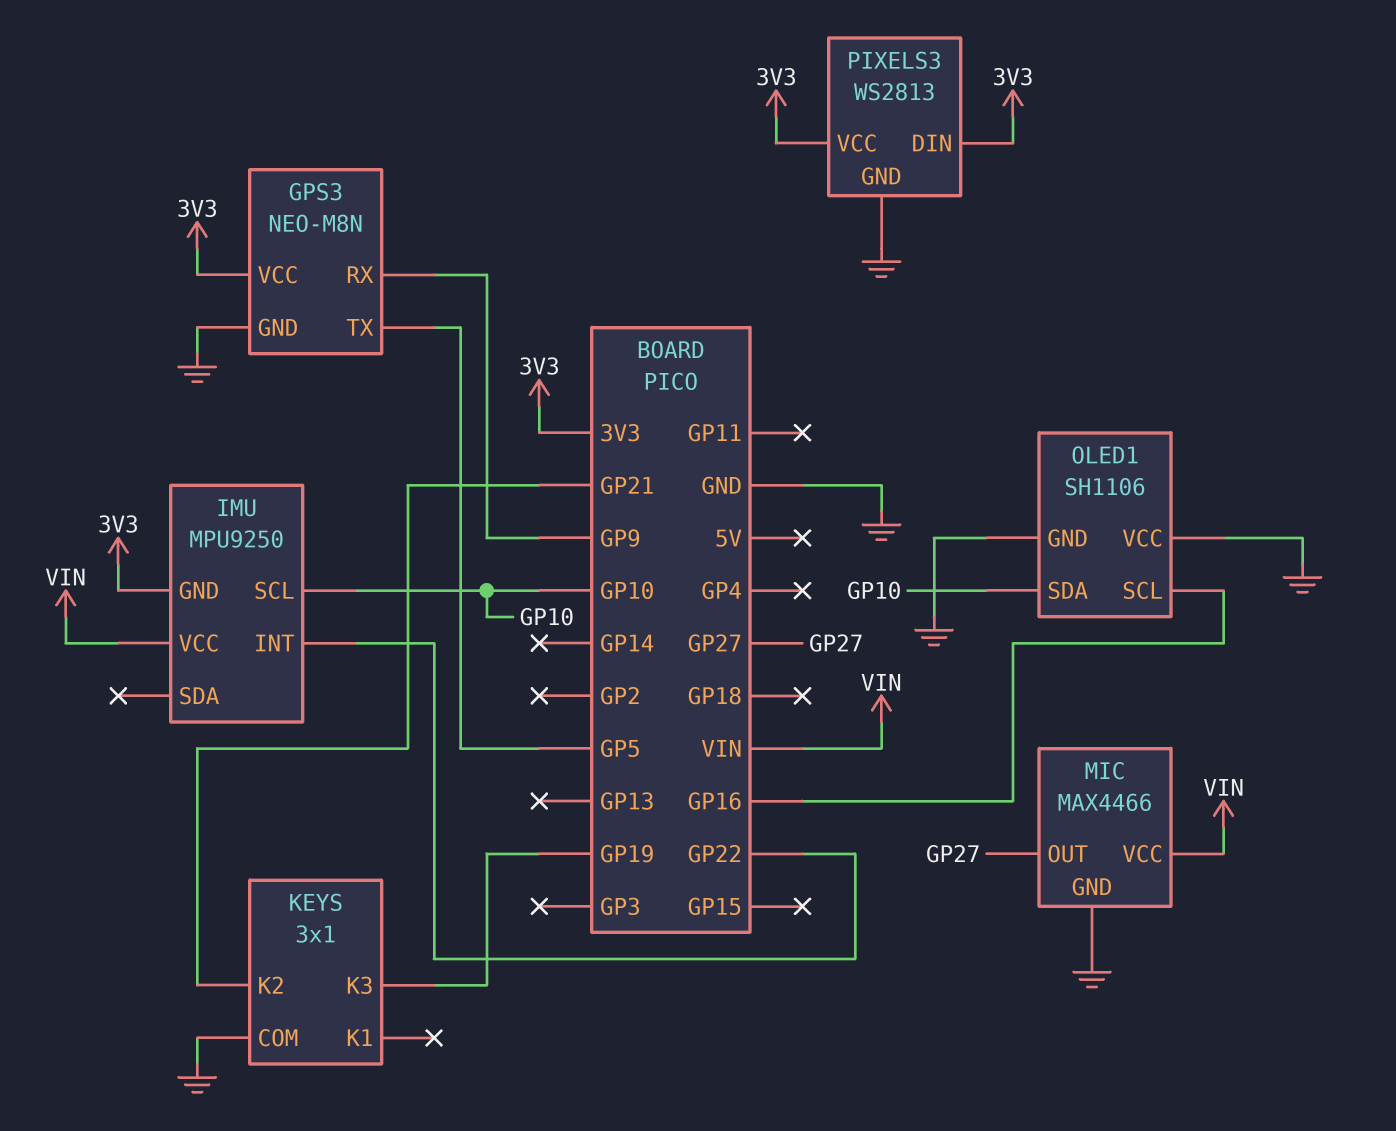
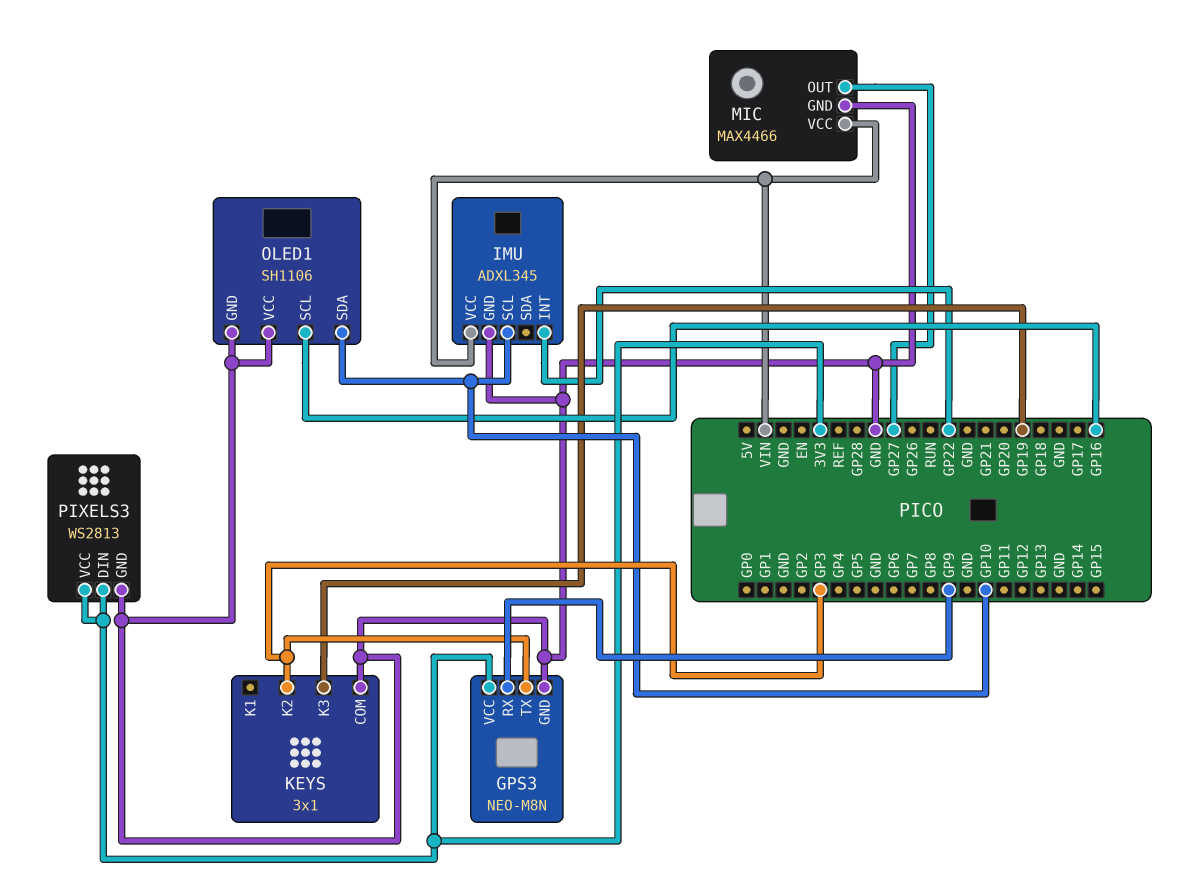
GPS3 pin TX: GP5 -> GP3
IMU: MPU9250 -> ADXL345
IMU pin GND: 3V3 -> GND
KEYS pin K2: GP21 -> GP3

